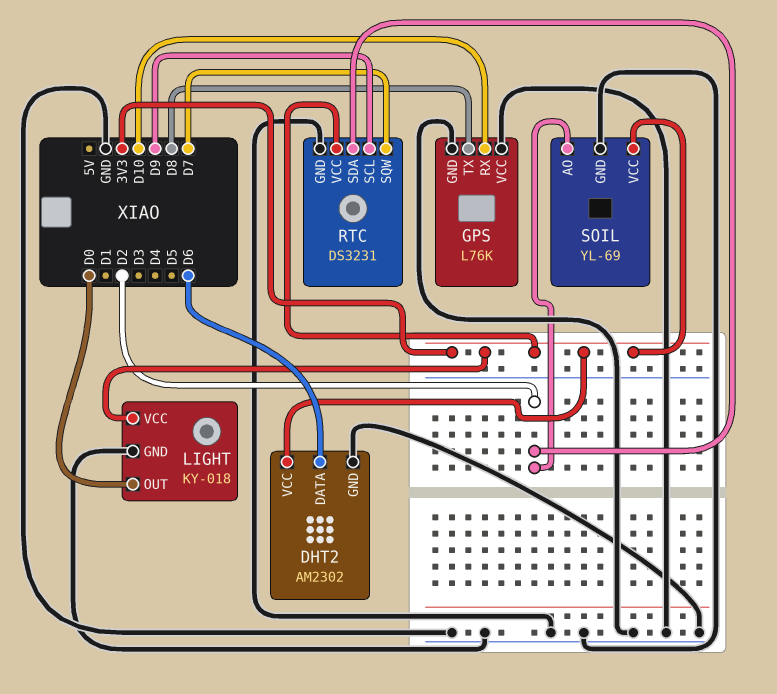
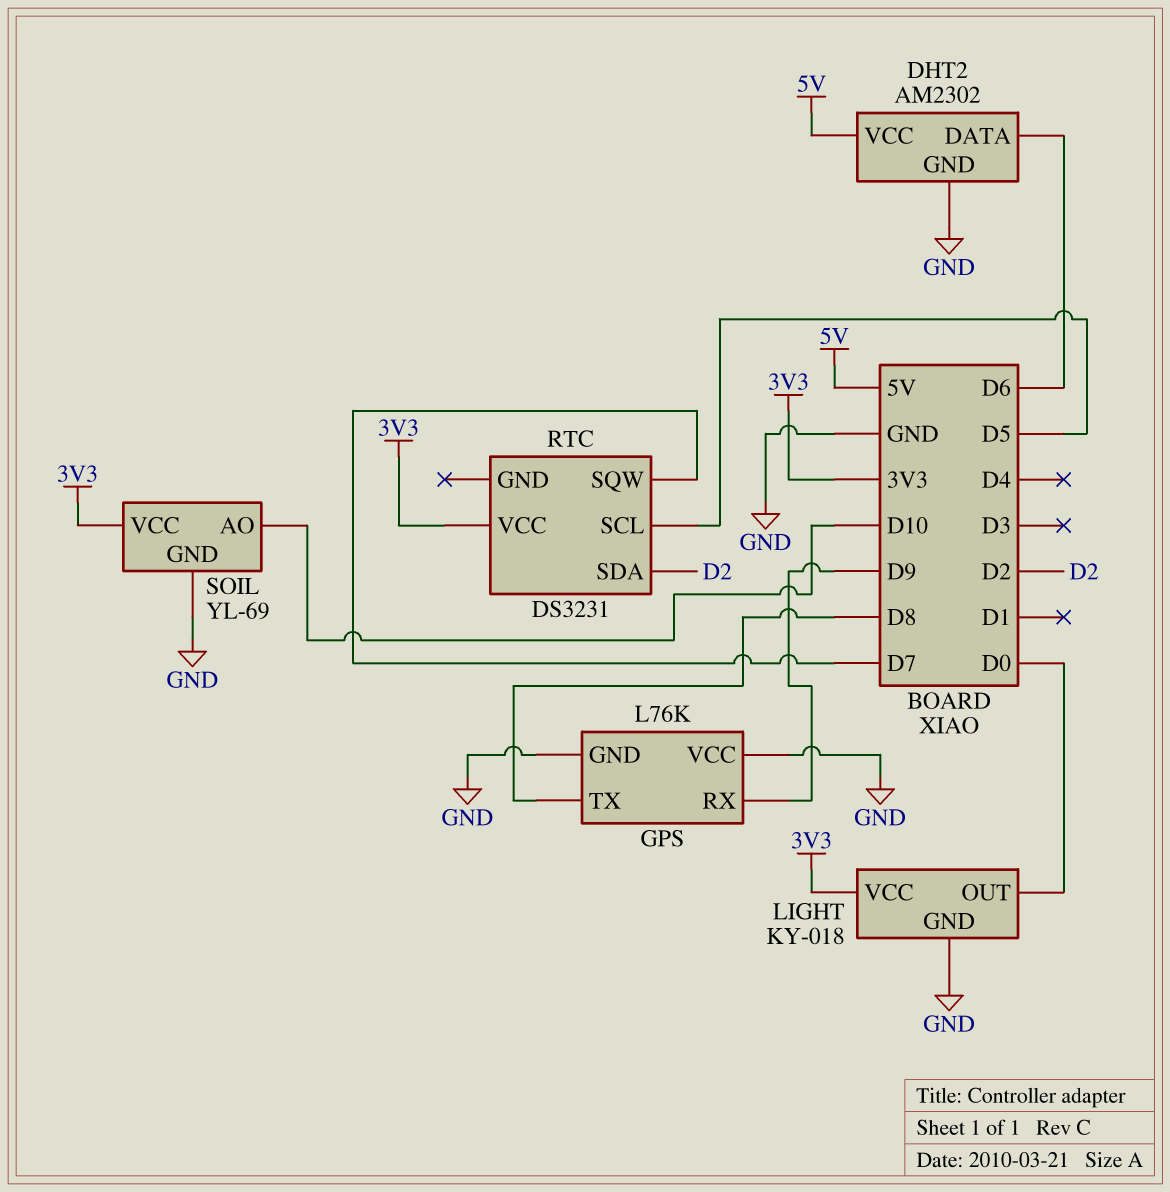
DHT2 pin VCC: 3V3 -> 5V
GPS pin RX: D10 -> D9
RTC pin GND: GND -> none
RTC pin SCL: D9 -> D5
SOIL pin AO: D2 -> D10

